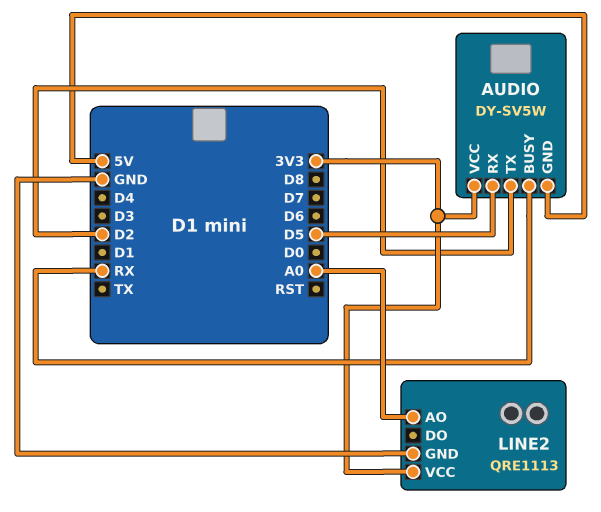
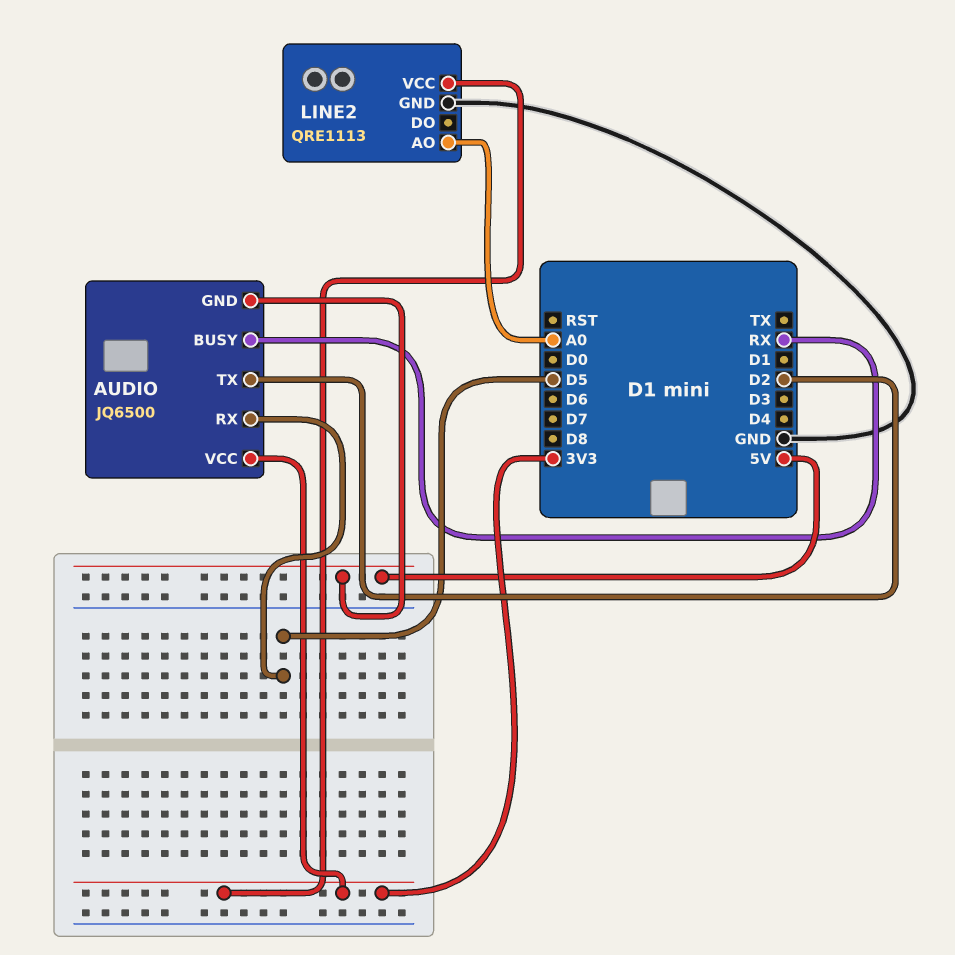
AUDIO: DY-SV5W -> JQ6500

